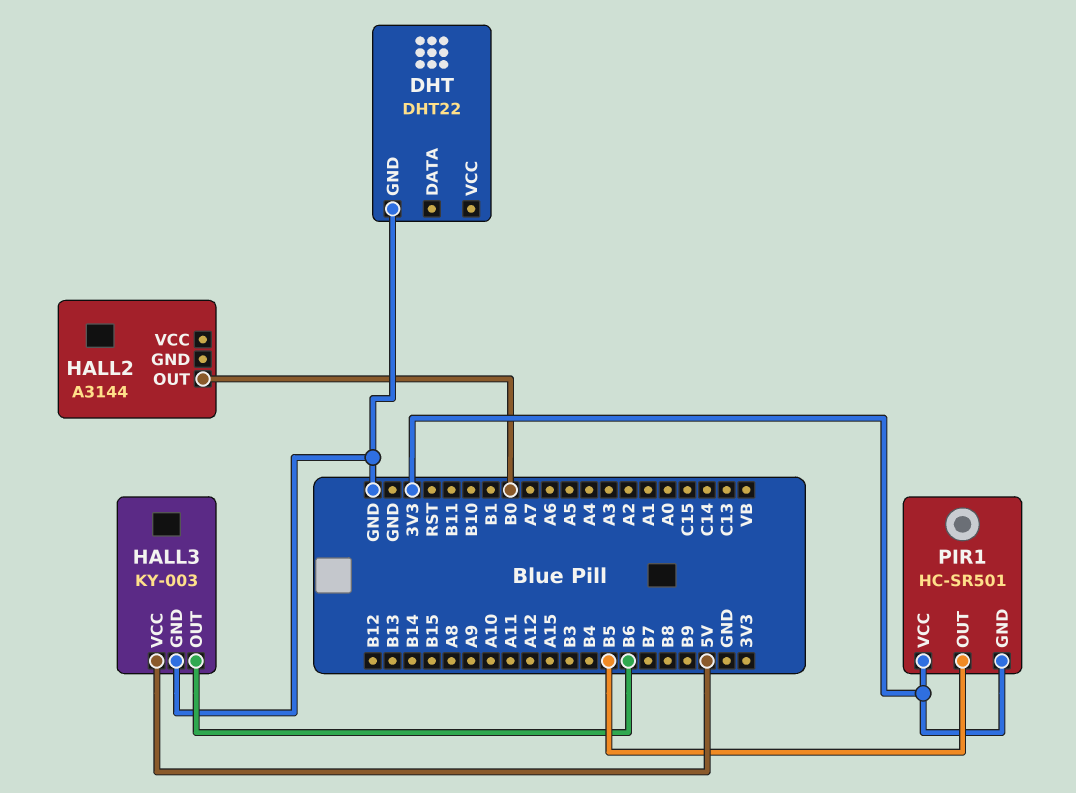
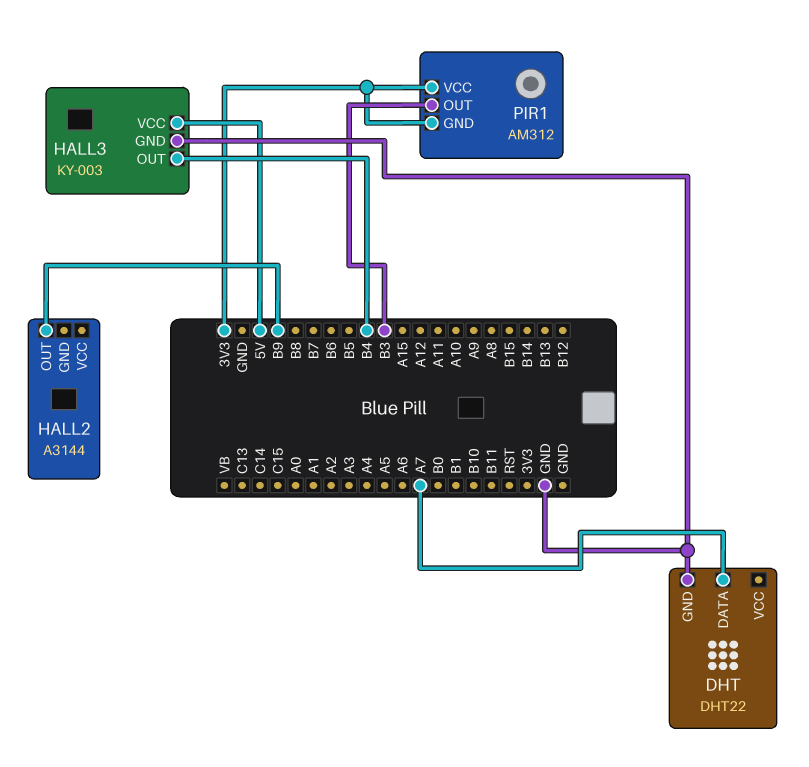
DHT pin DATA: none -> A7
HALL2 pin OUT: B0 -> B9
HALL3 pin OUT: B6 -> B4
PIR1: HC-SR501 -> AM312
PIR1 pin OUT: B5 -> B3

